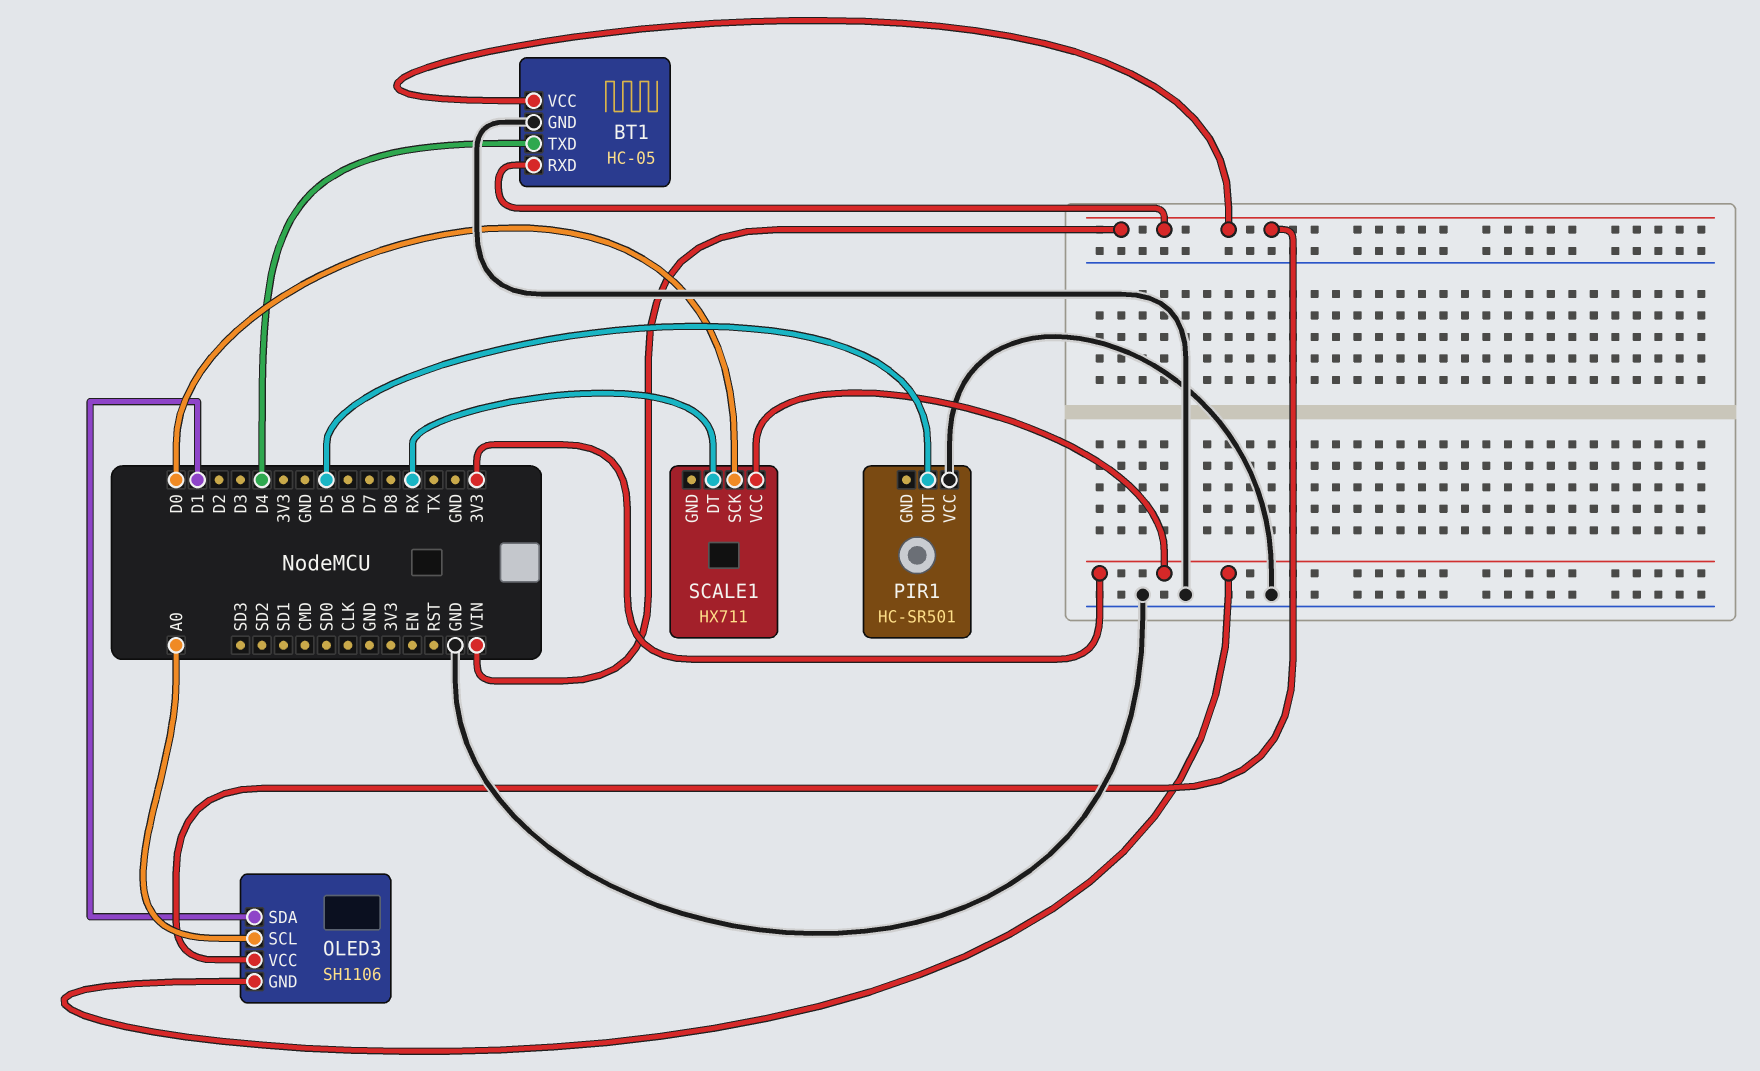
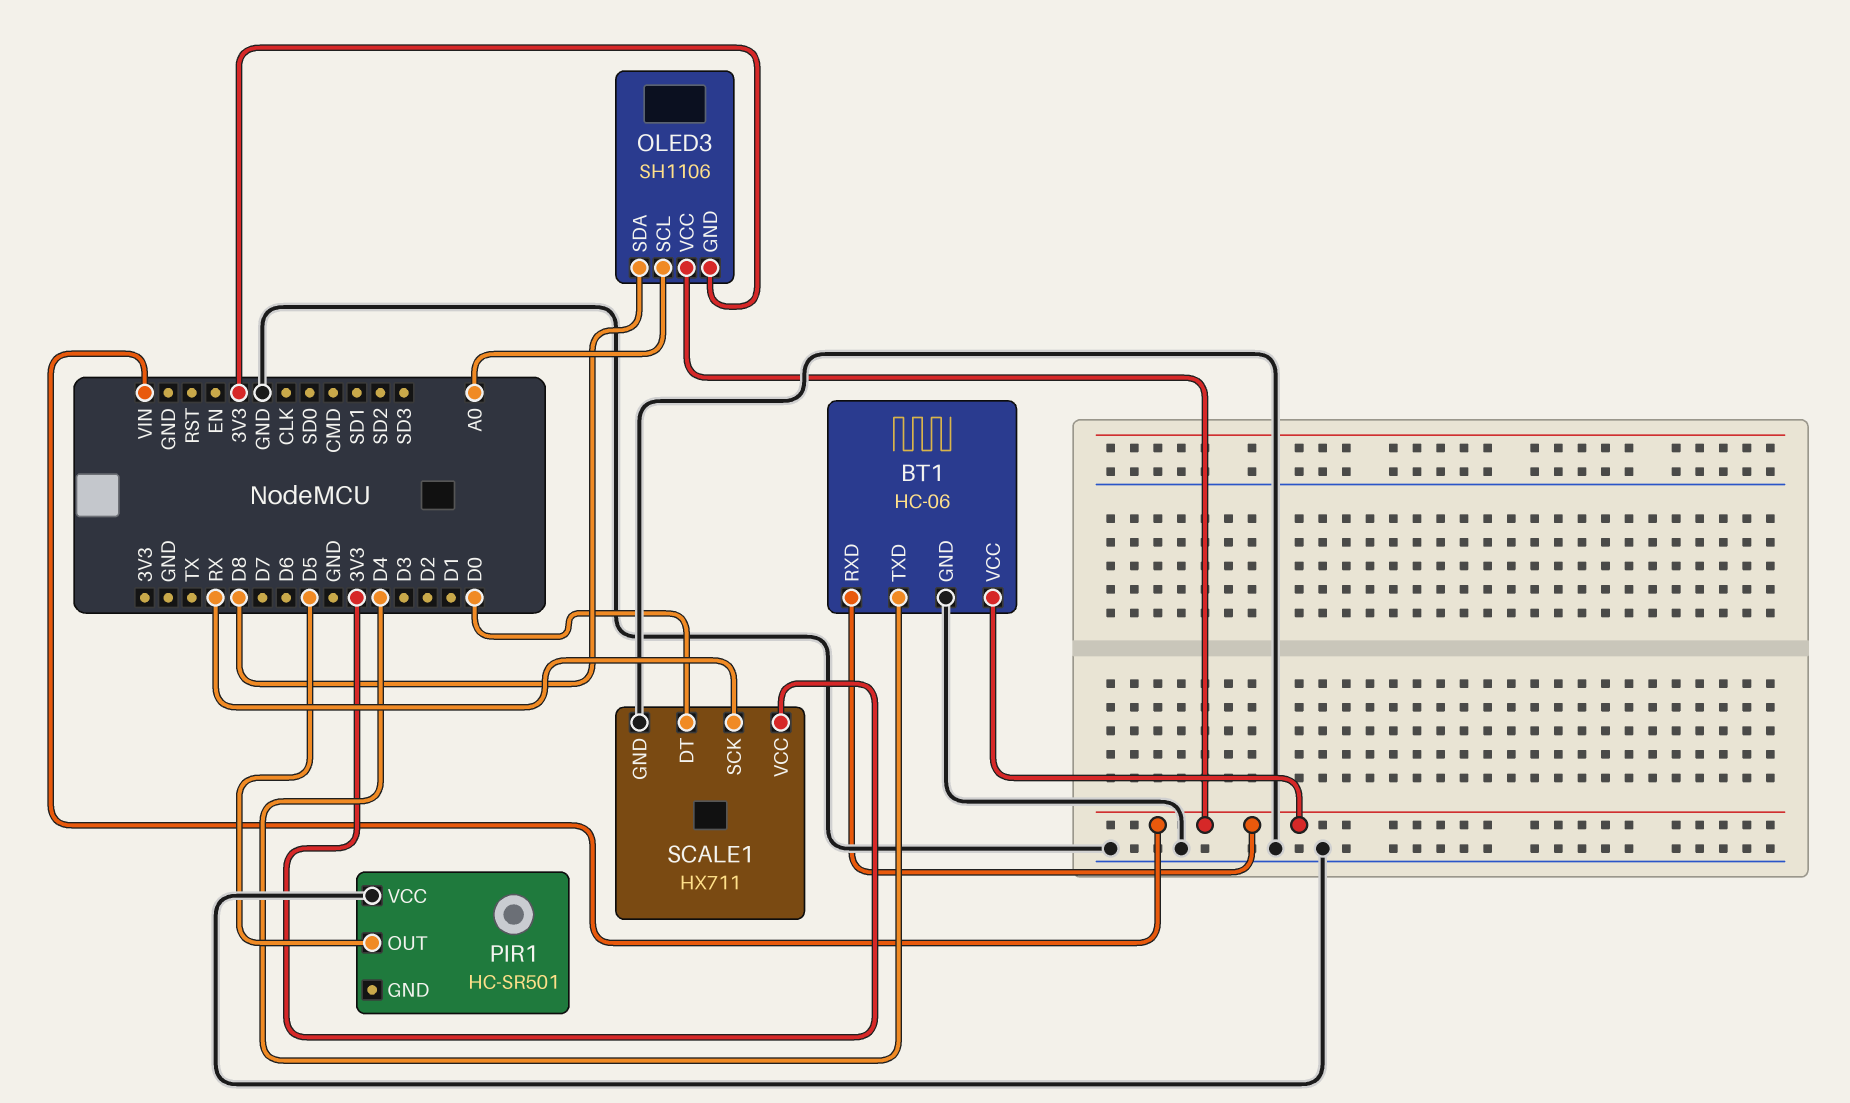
BT1: HC-05 -> HC-06
OLED3 pin SDA: D1 -> D8
SCALE1 pin DT: RX -> D0
SCALE1 pin GND: none -> GND
SCALE1 pin SCK: D0 -> RX

